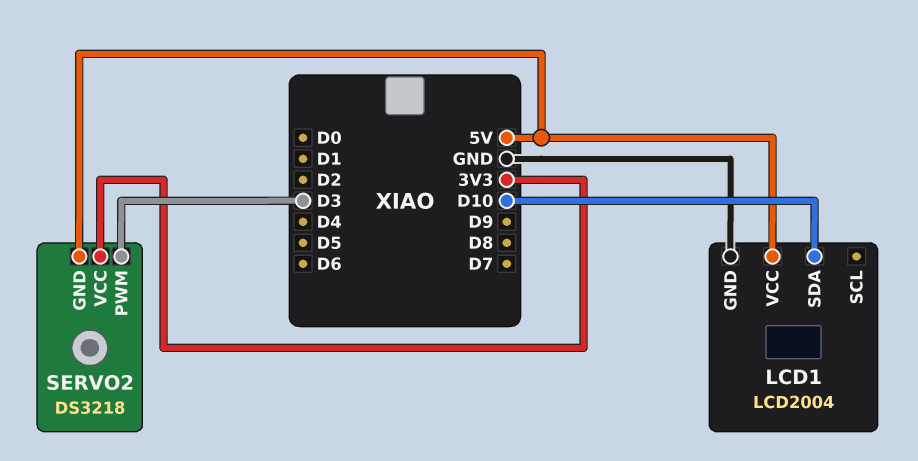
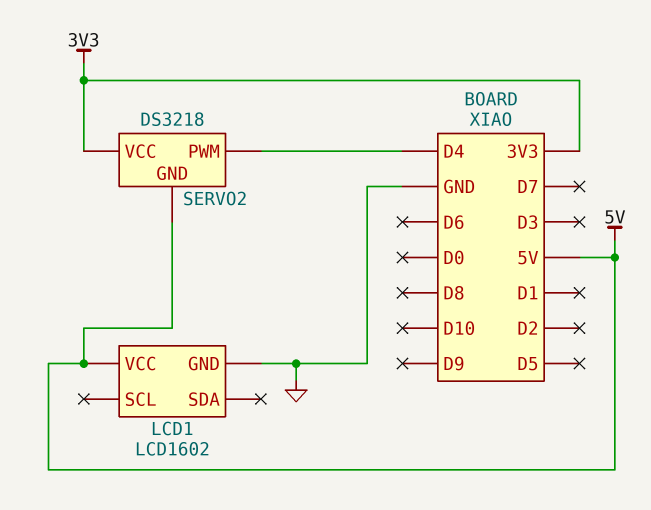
LCD1: LCD2004 -> LCD1602
LCD1 pin SDA: D10 -> none
SERVO2 pin PWM: D3 -> D4

